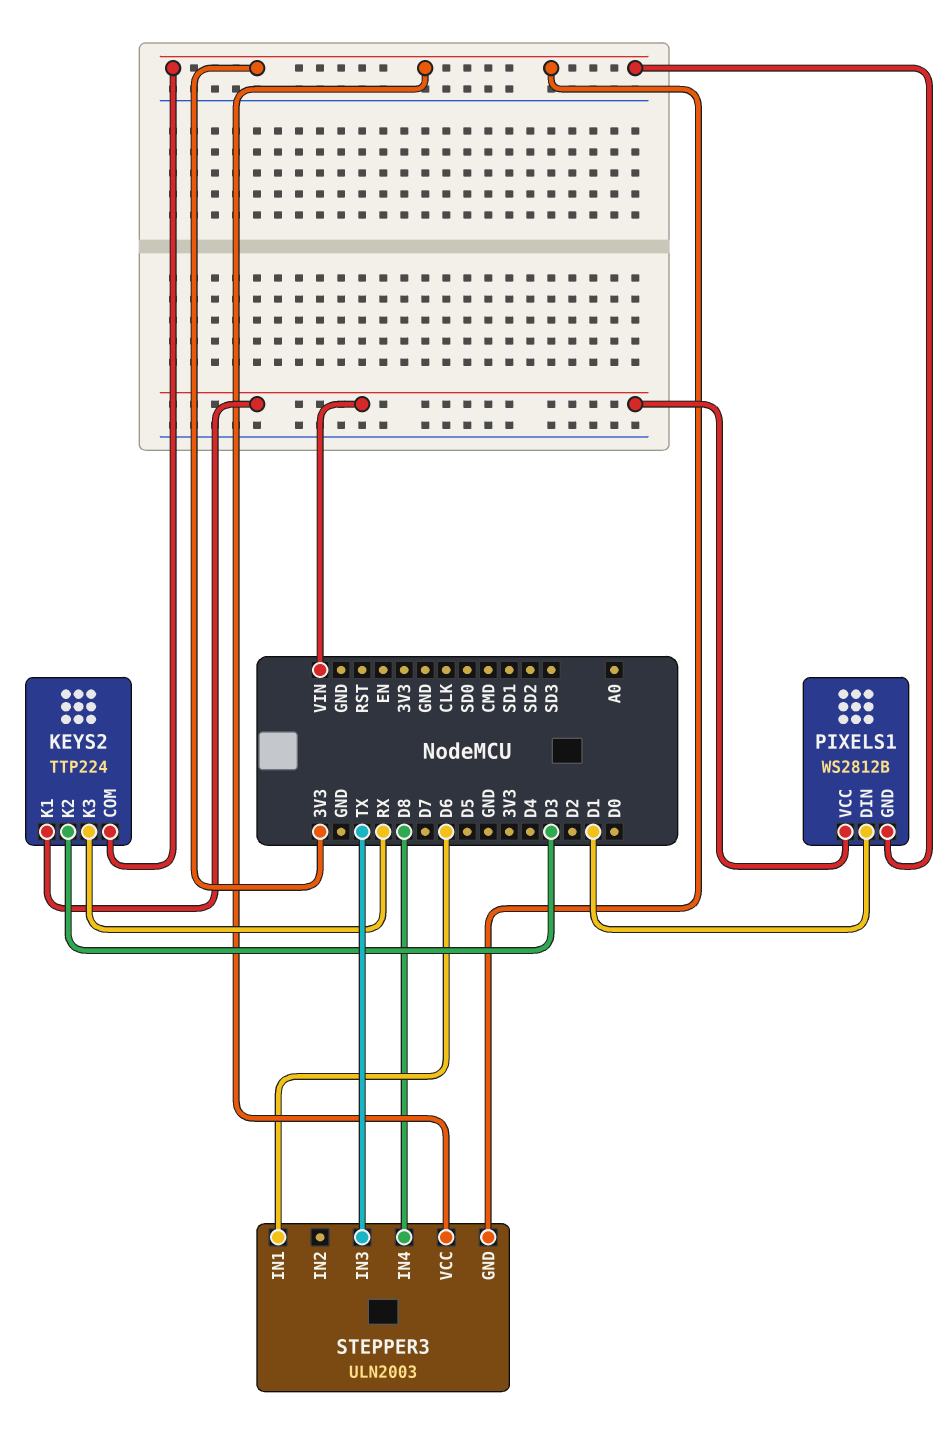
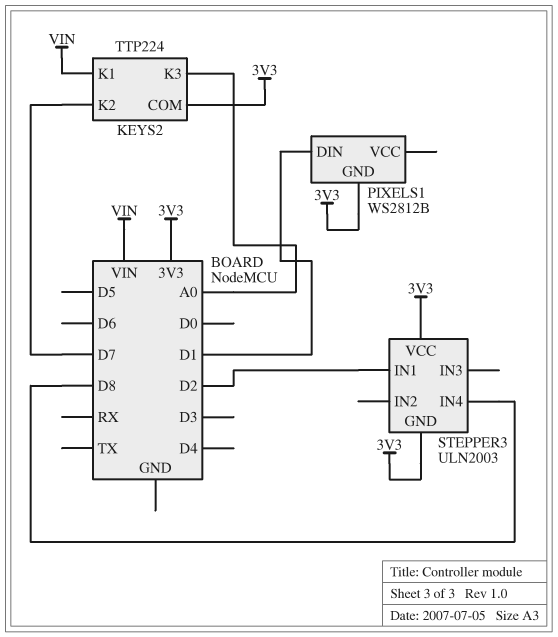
KEYS2 pin K2: D3 -> D7
KEYS2 pin K3: RX -> A0
PIXELS1 pin VCC: VIN -> none
STEPPER3 pin IN1: D6 -> D2
STEPPER3 pin IN3: TX -> none

